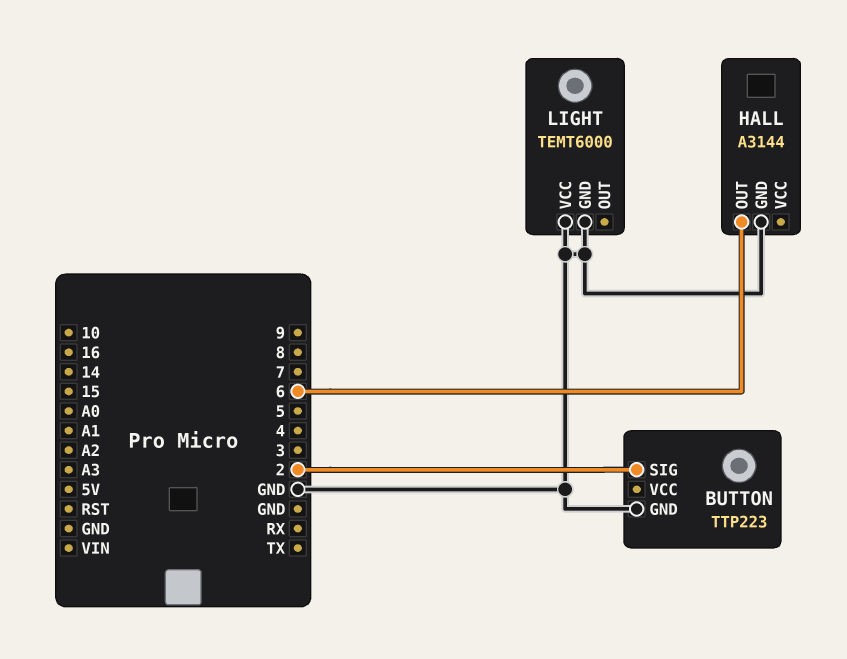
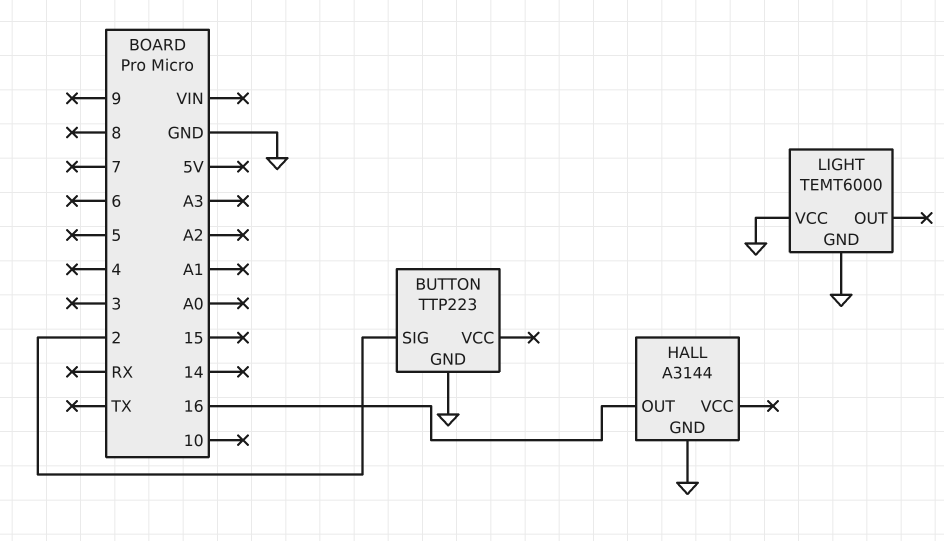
HALL pin OUT: 6 -> 16

